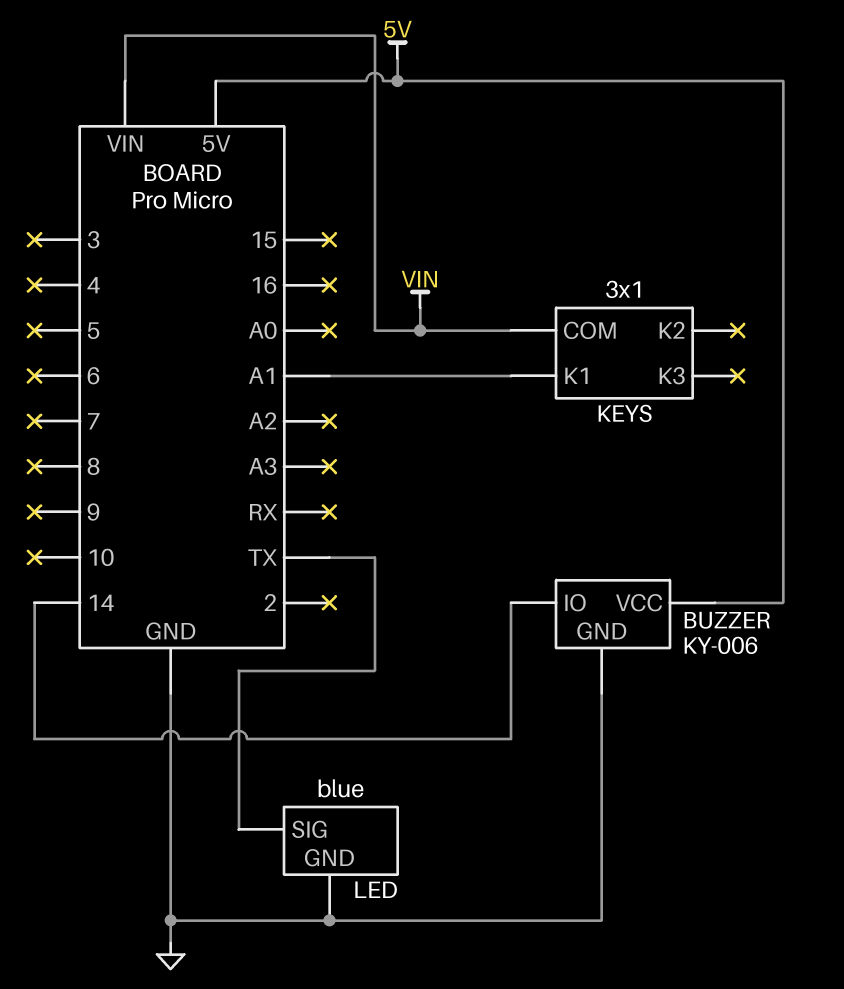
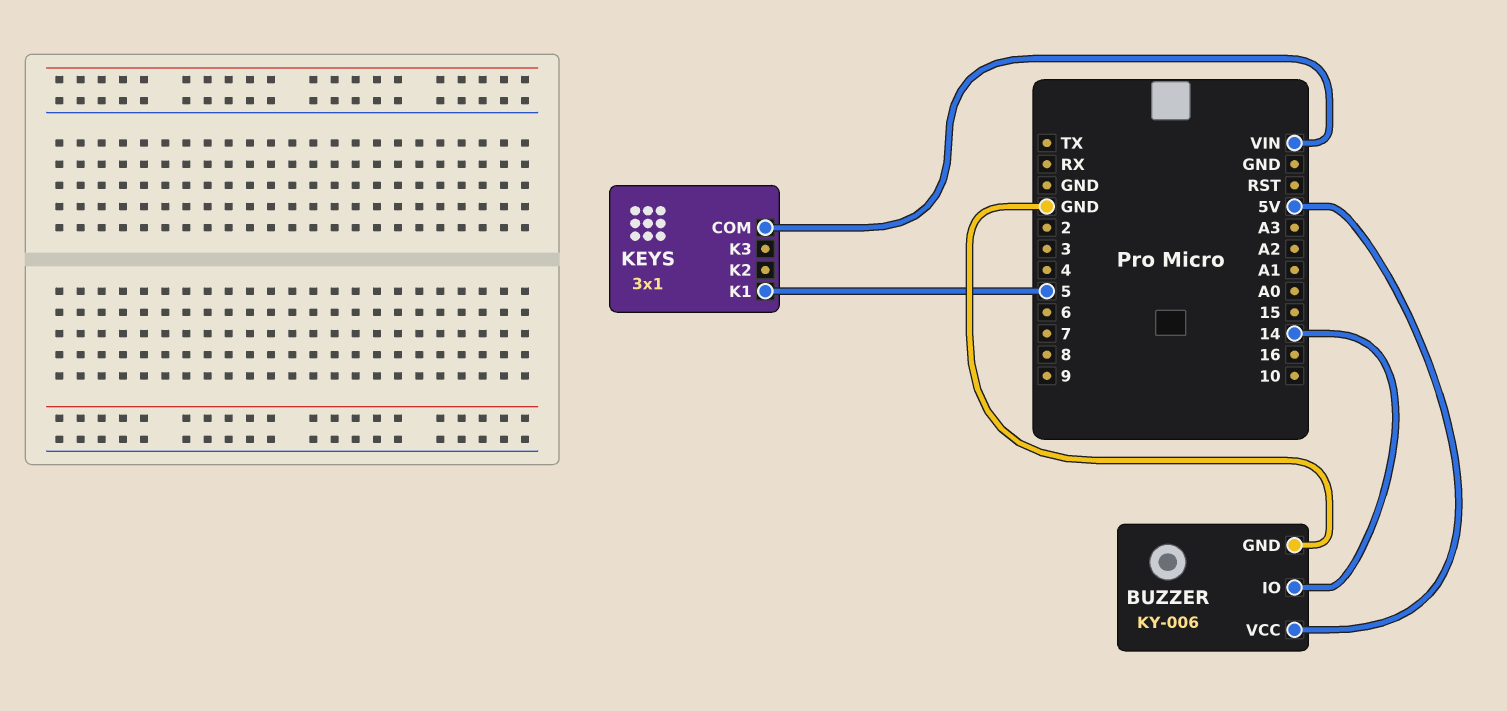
KEYS pin K1: A1 -> 5
LED: blue -> none
LED pin GND: GND -> none
LED pin SIG: TX -> none

